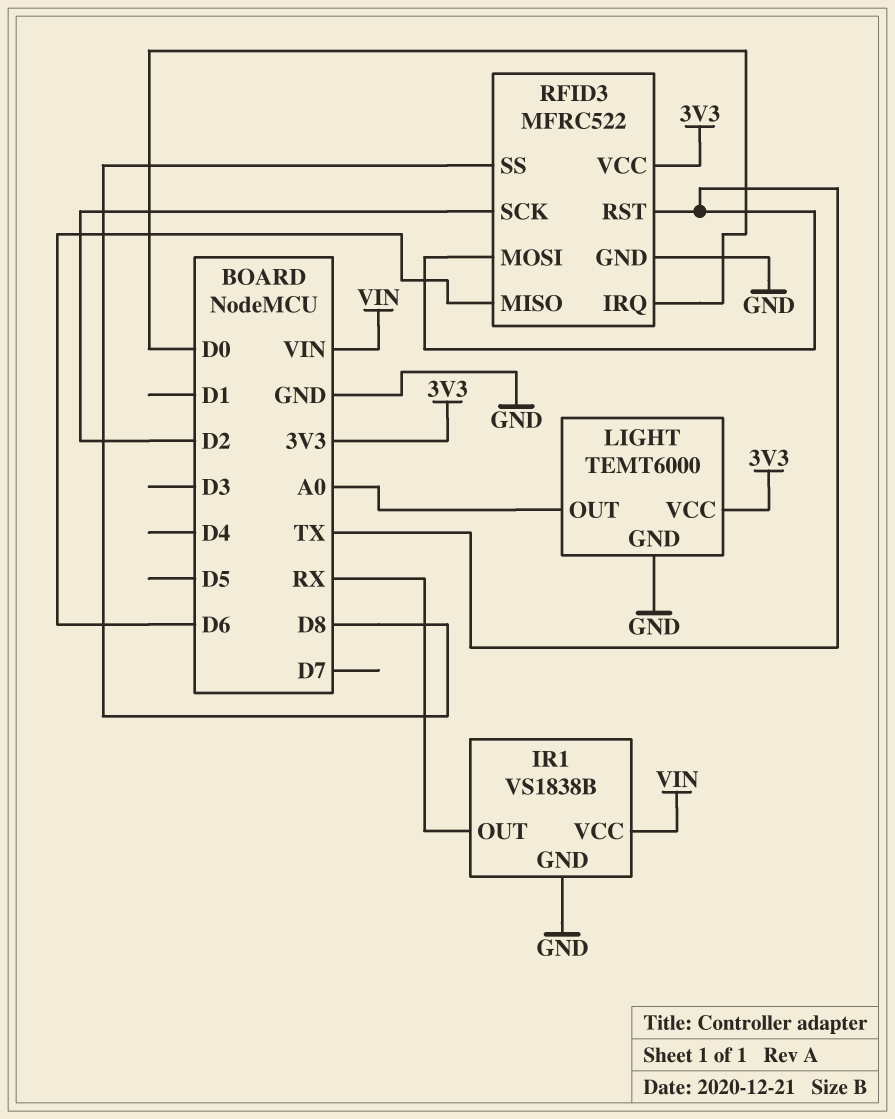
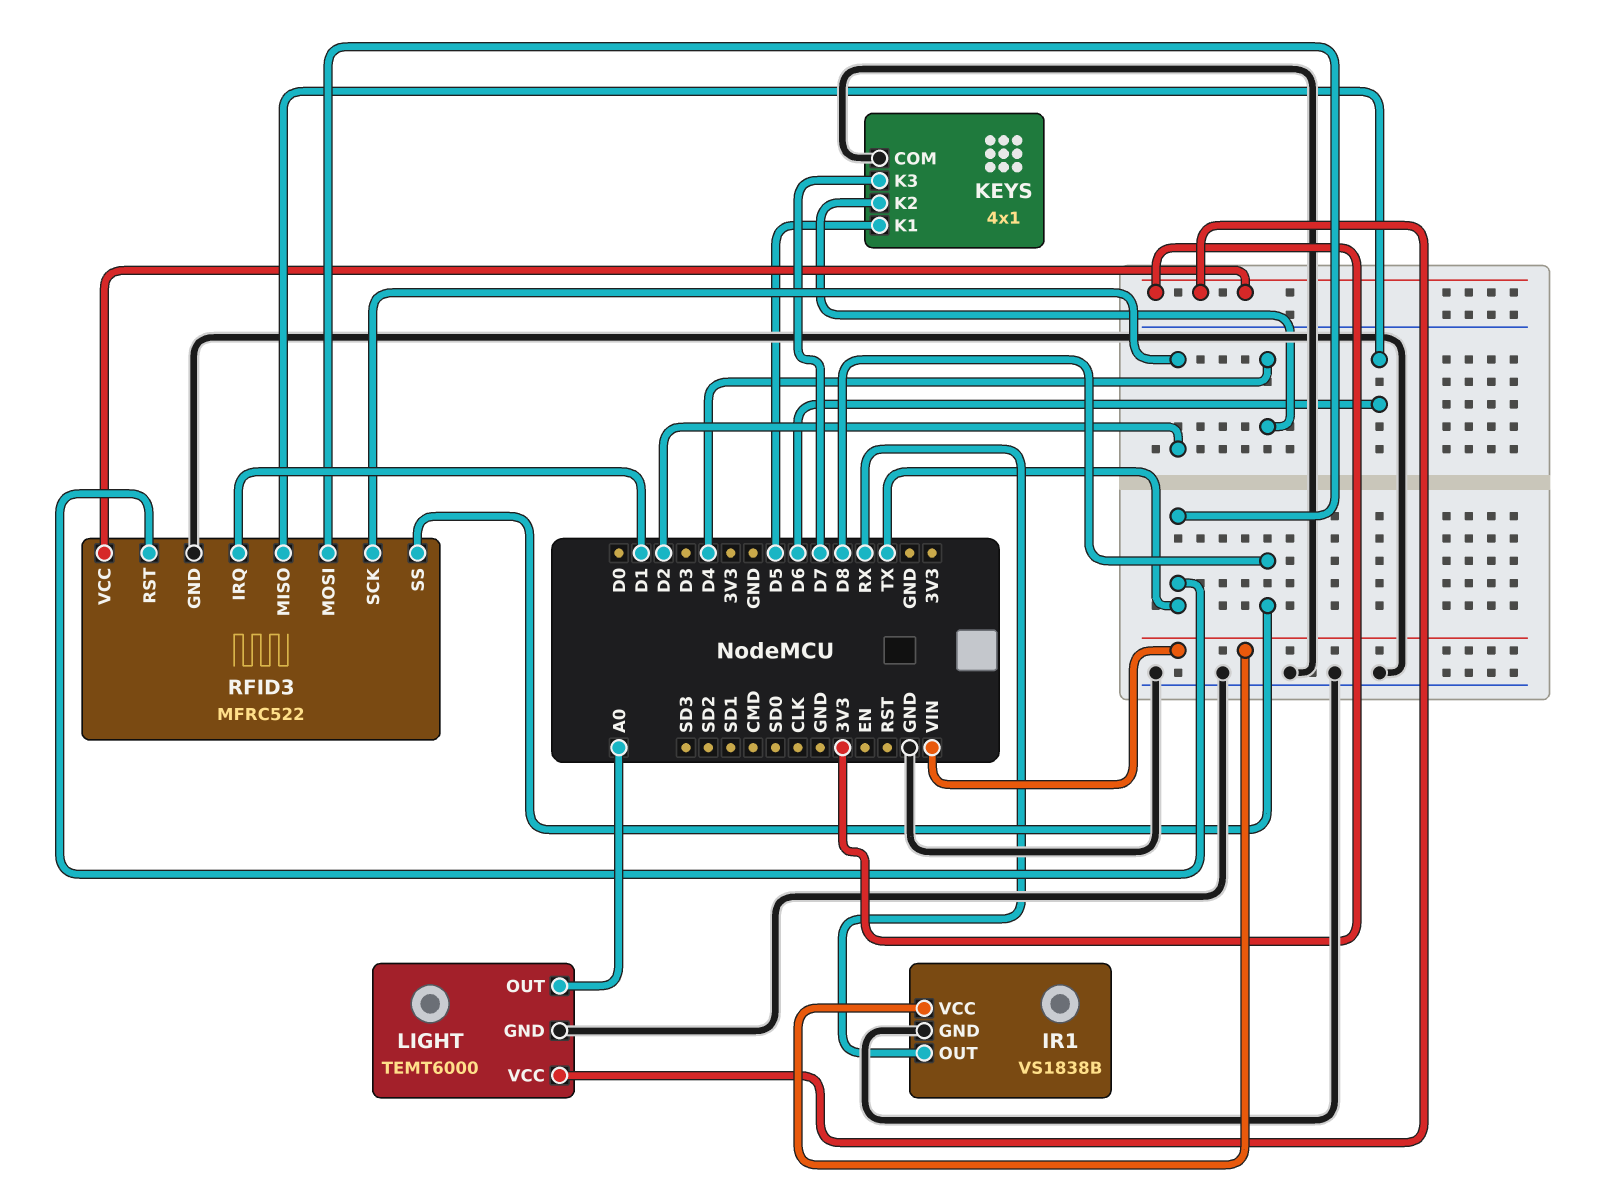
KEYS: none -> 4x1
KEYS pin COM: none -> GND
KEYS pin K1: none -> D5
KEYS pin K2: none -> D4
KEYS pin K3: none -> D7
RFID3 pin IRQ: D0 -> D1

